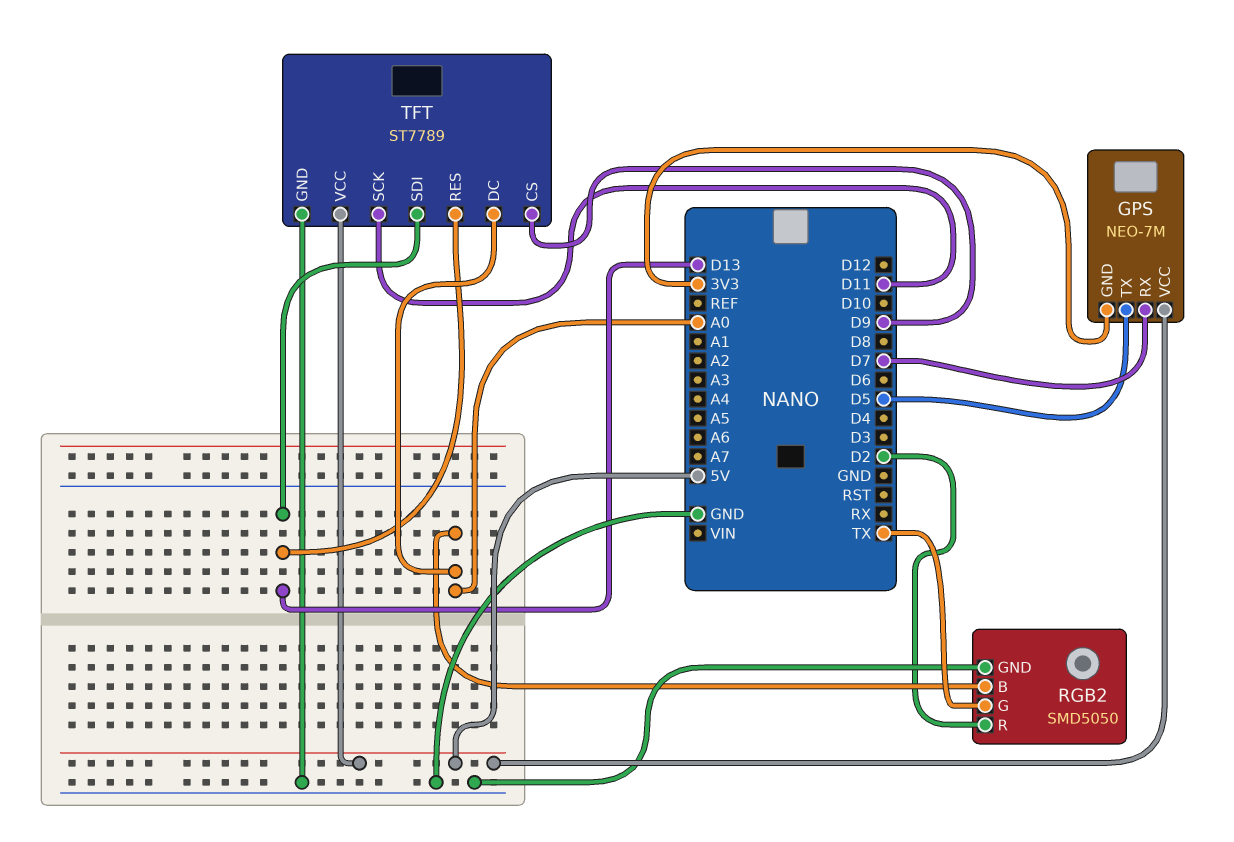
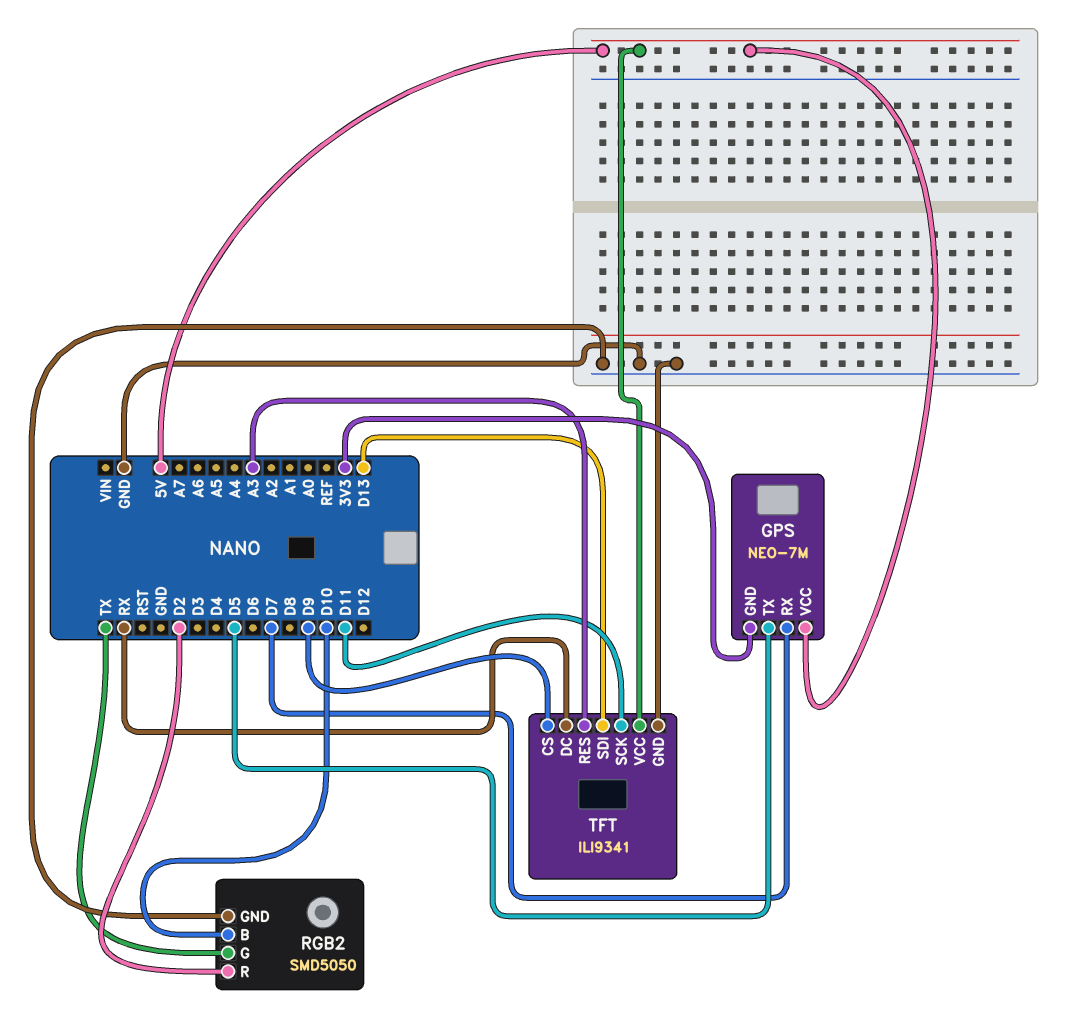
RGB2 pin B: A0 -> D10
TFT: ST7789 -> ILI9341
TFT pin DC: A0 -> RX
TFT pin RES: D13 -> A3

